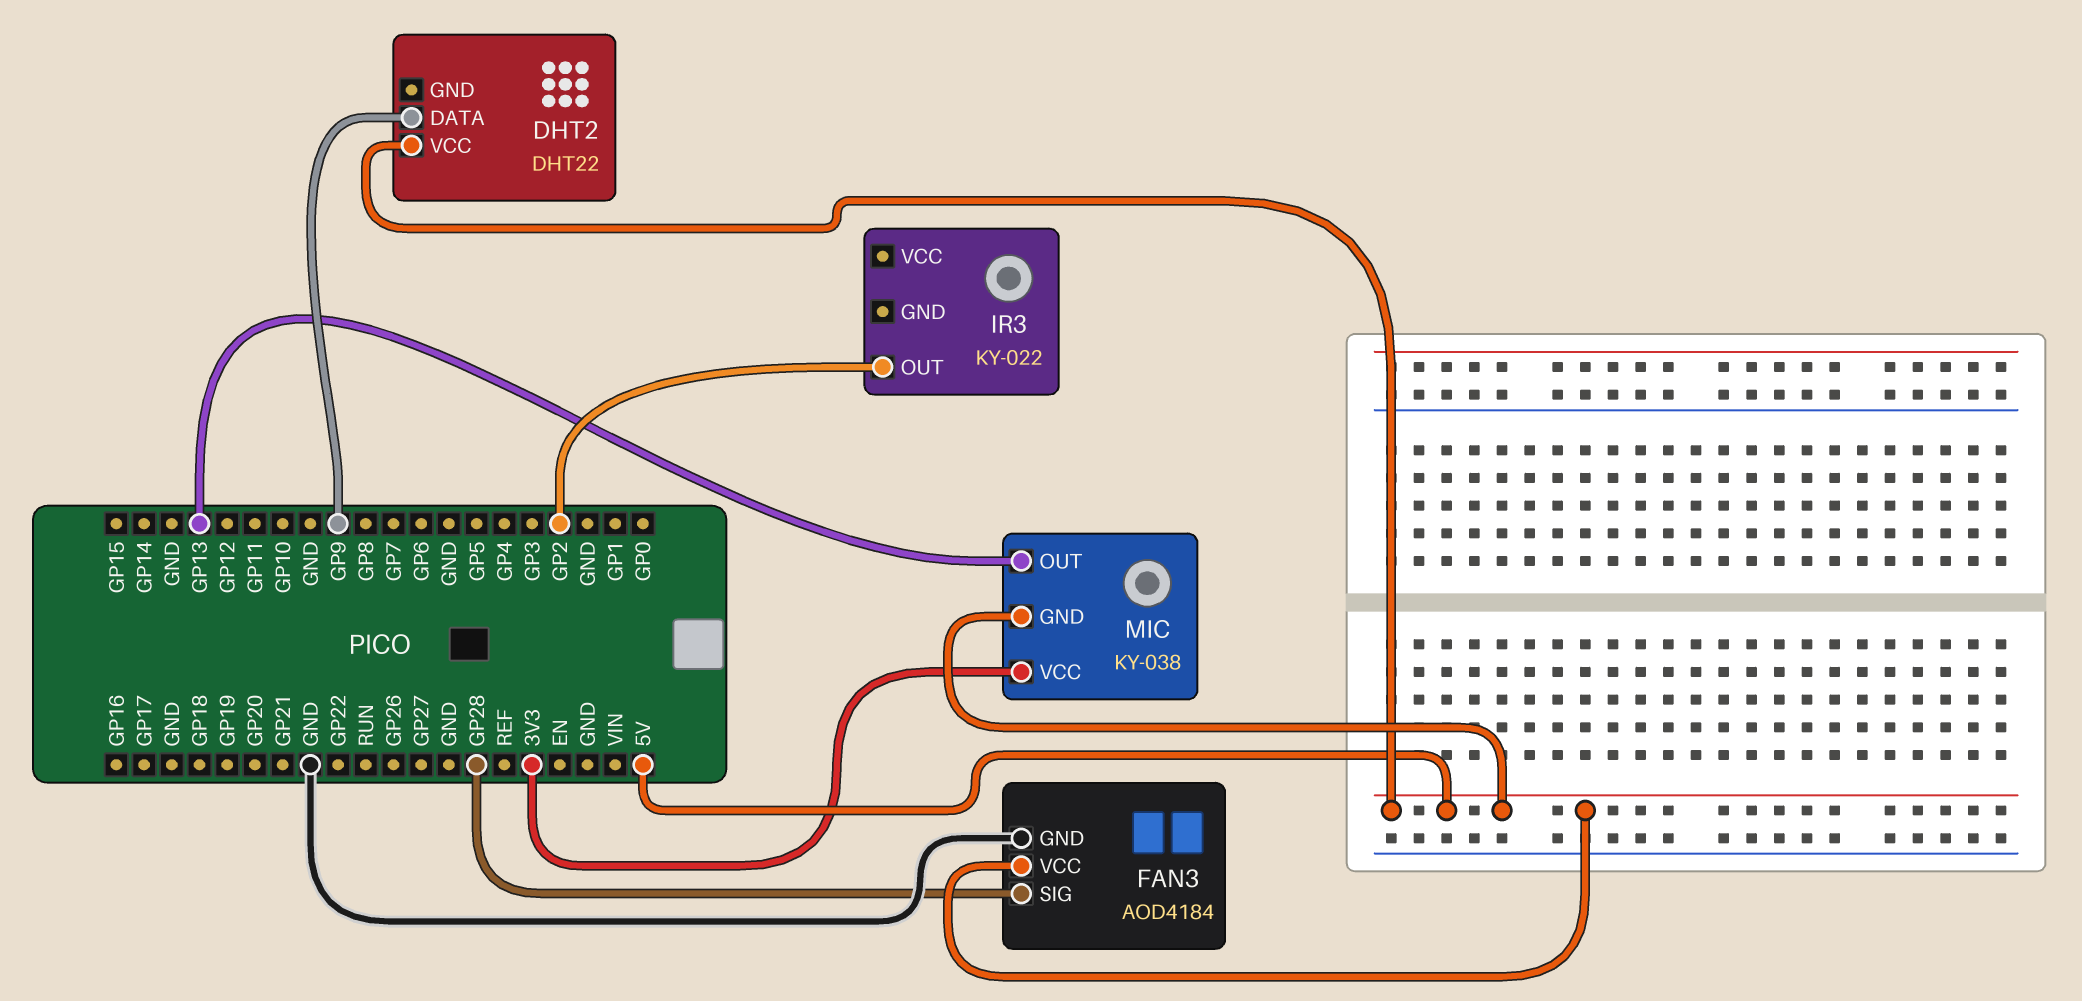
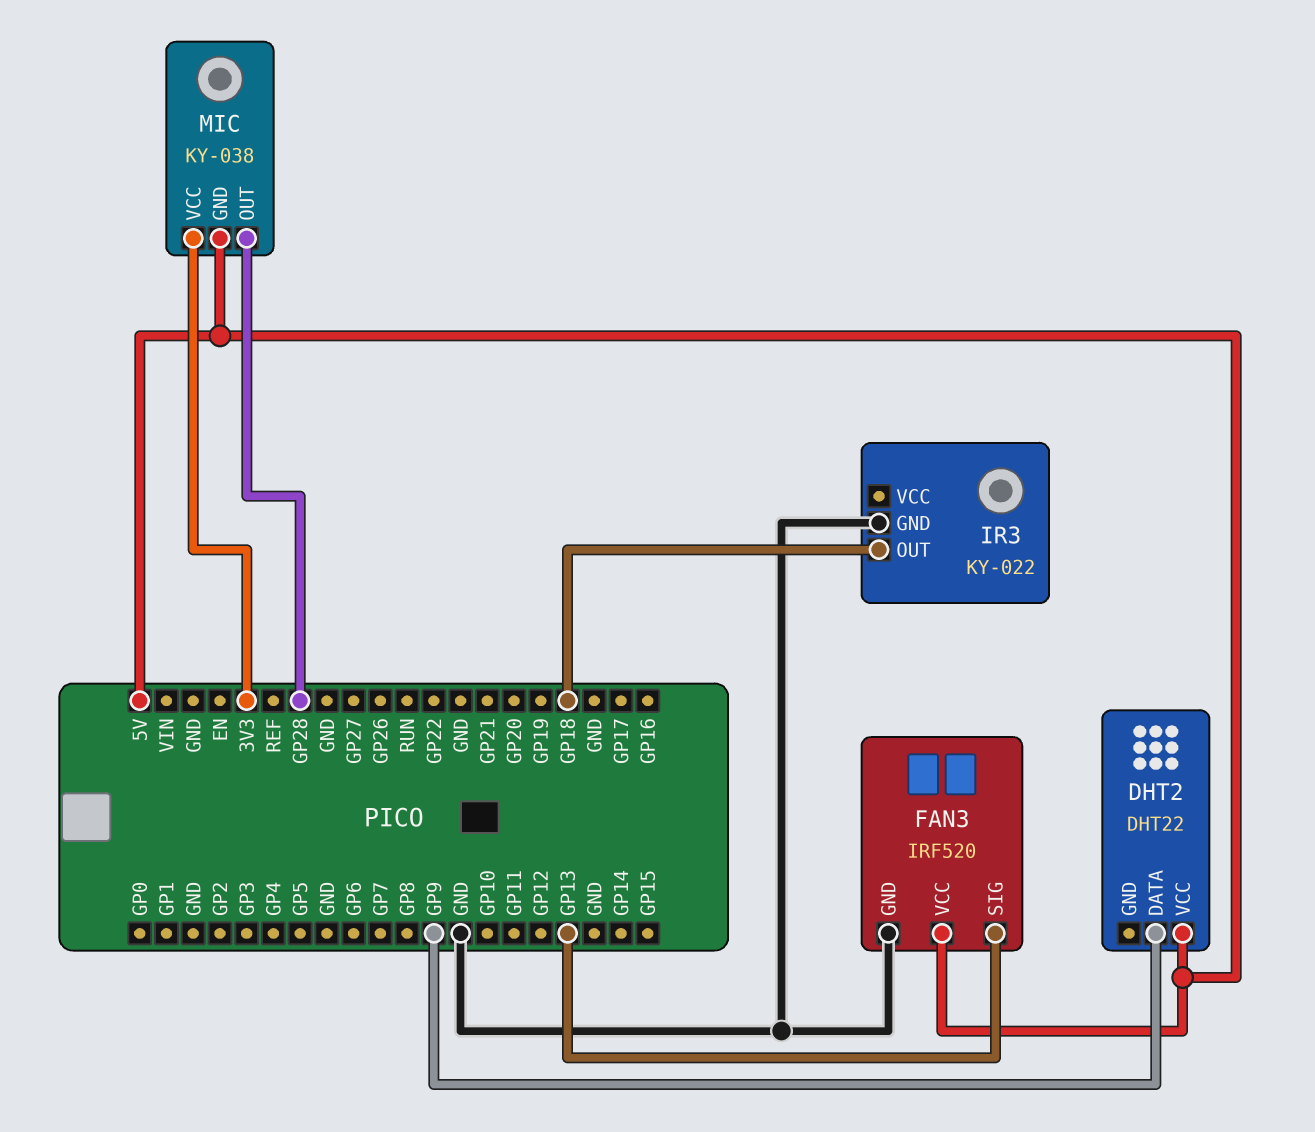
FAN3: AOD4184 -> IRF520
FAN3 pin SIG: GP28 -> GP13
IR3 pin GND: none -> GND
IR3 pin OUT: GP2 -> GP18
MIC pin OUT: GP13 -> GP28

